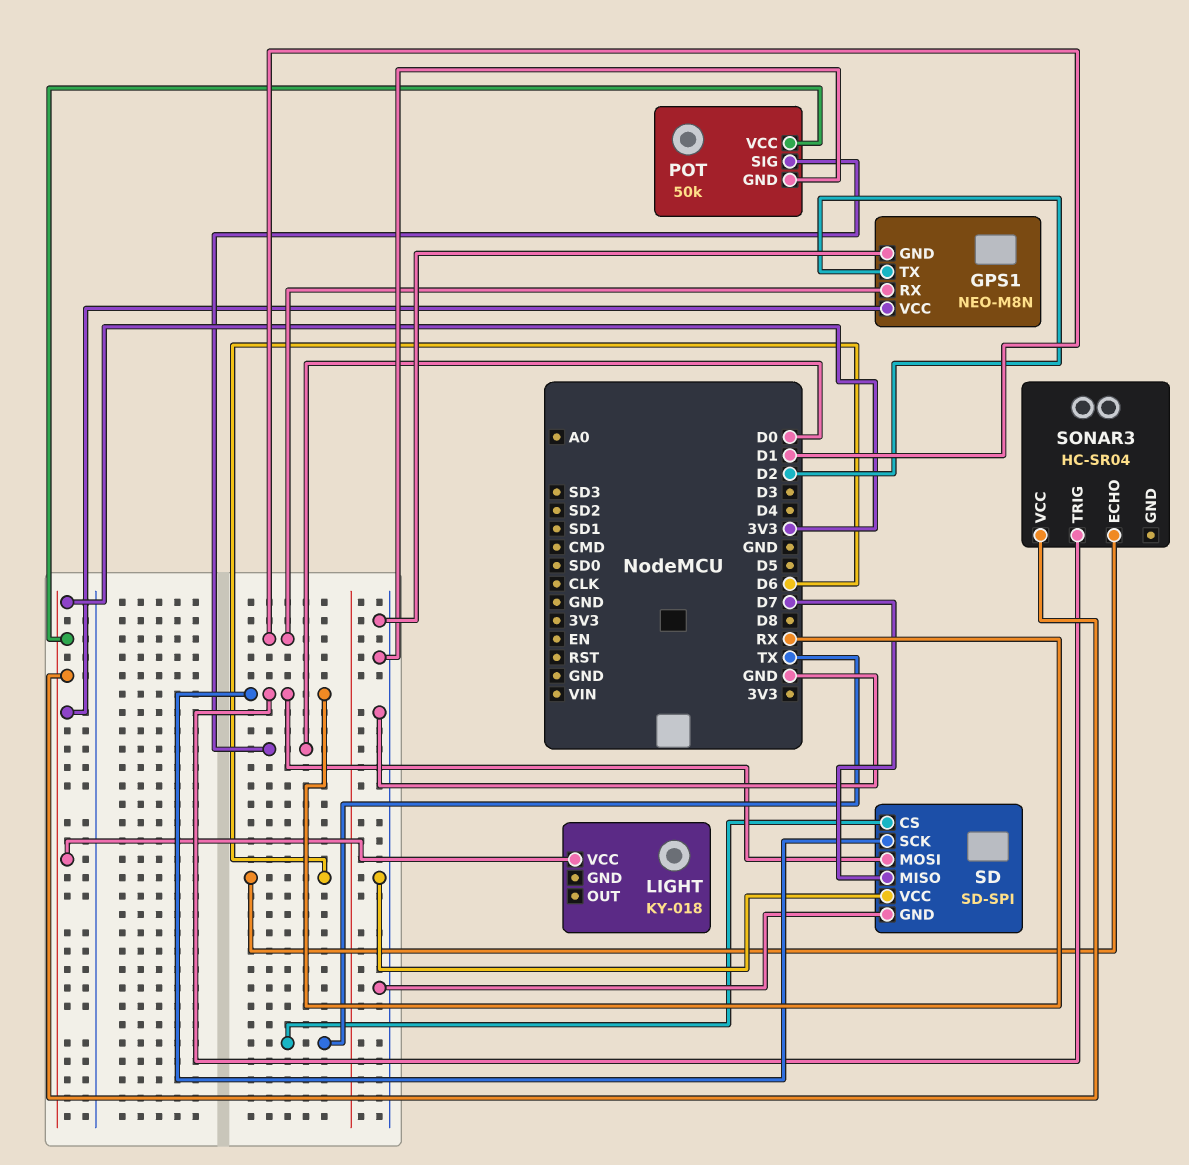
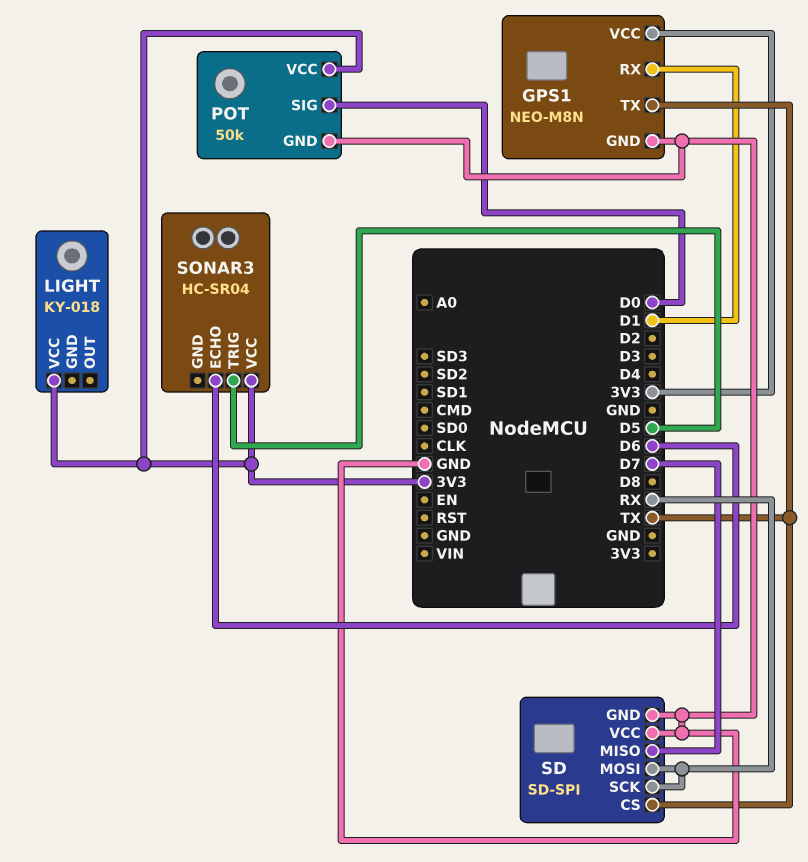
GPS1 pin TX: D2 -> TX
SONAR3 pin TRIG: RX -> D5

